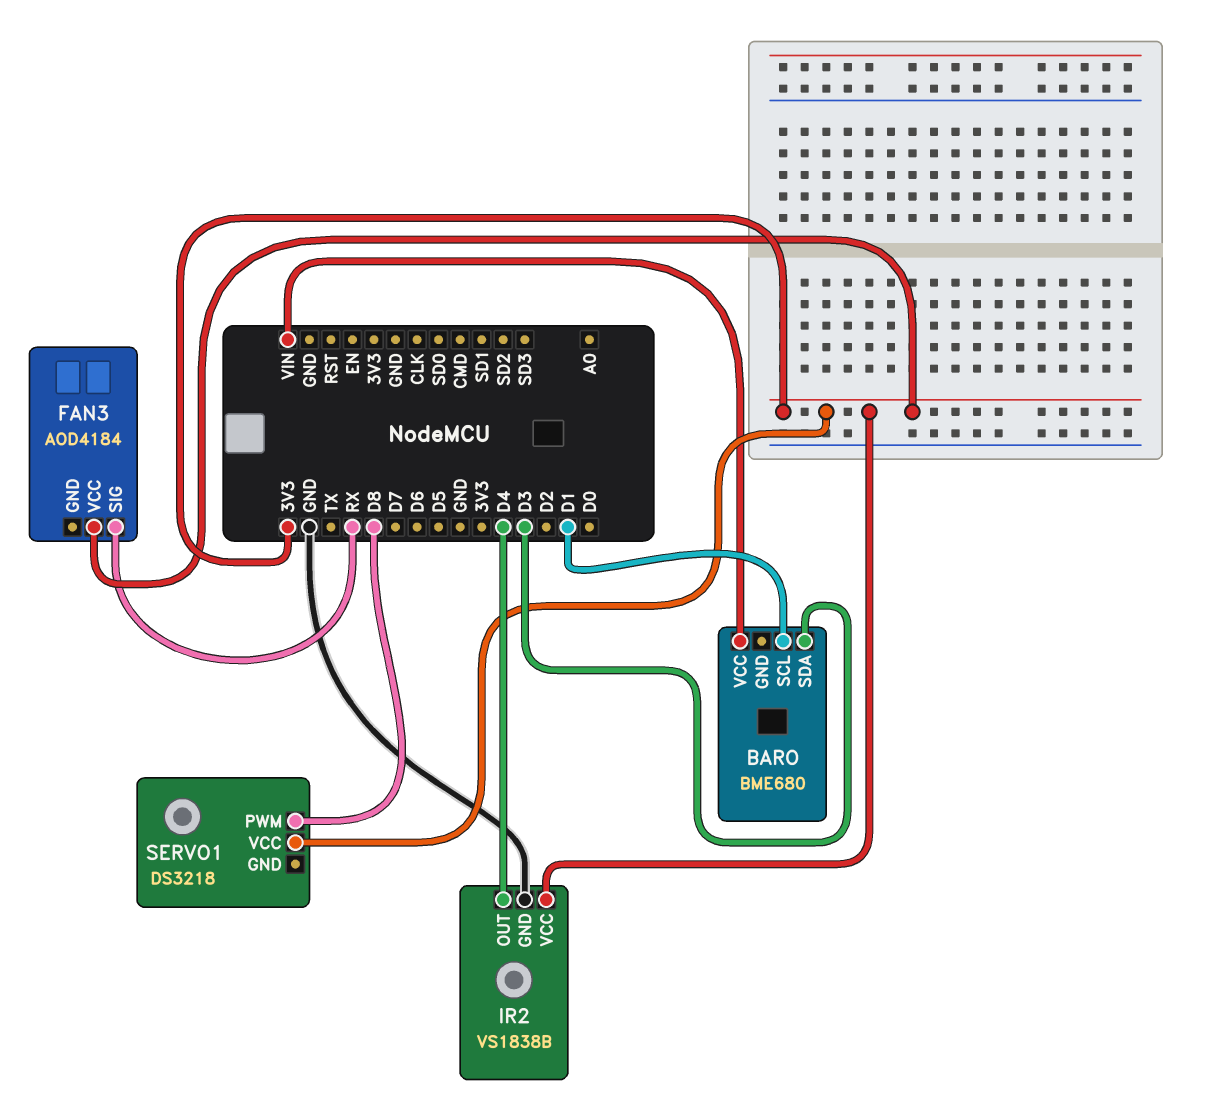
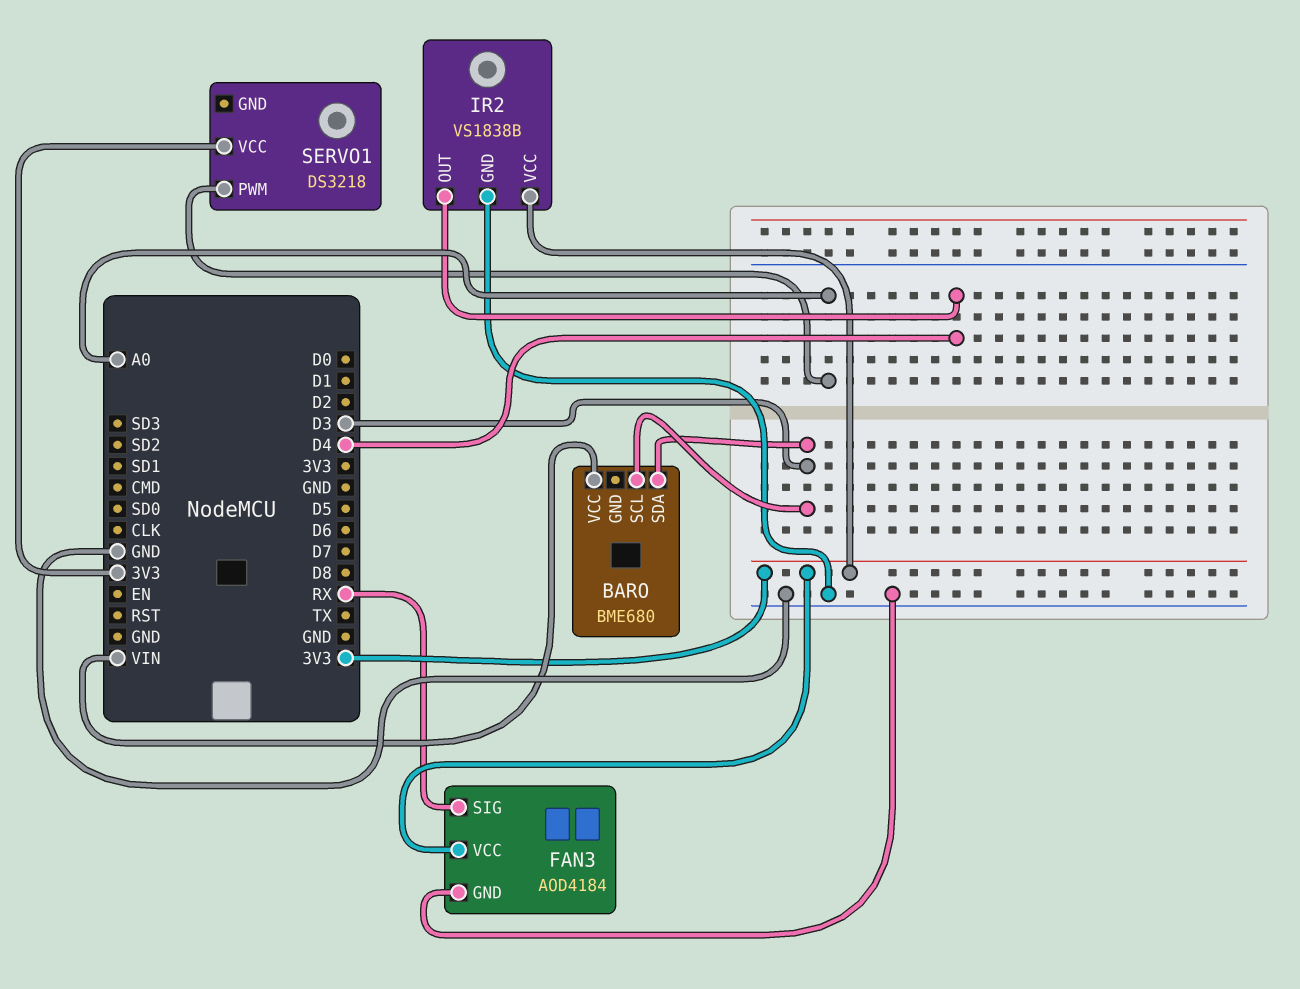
BARO pin SCL: D1 -> D3
FAN3 pin GND: none -> GND
SERVO1 pin PWM: D8 -> A0

